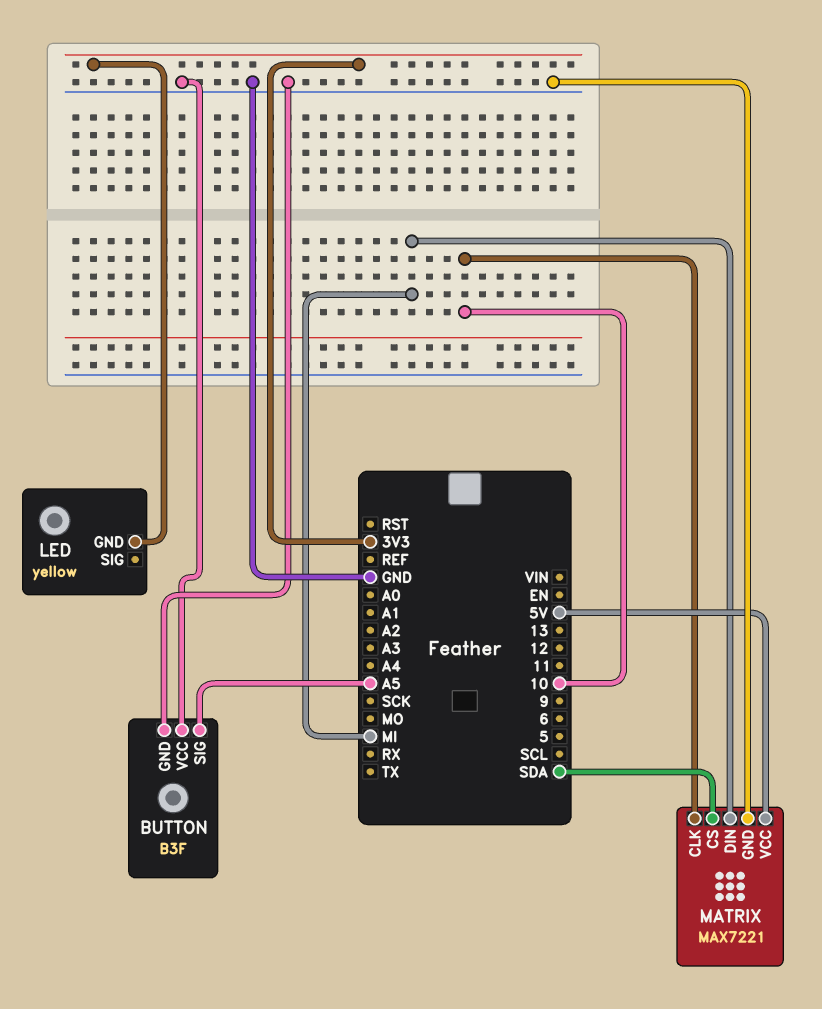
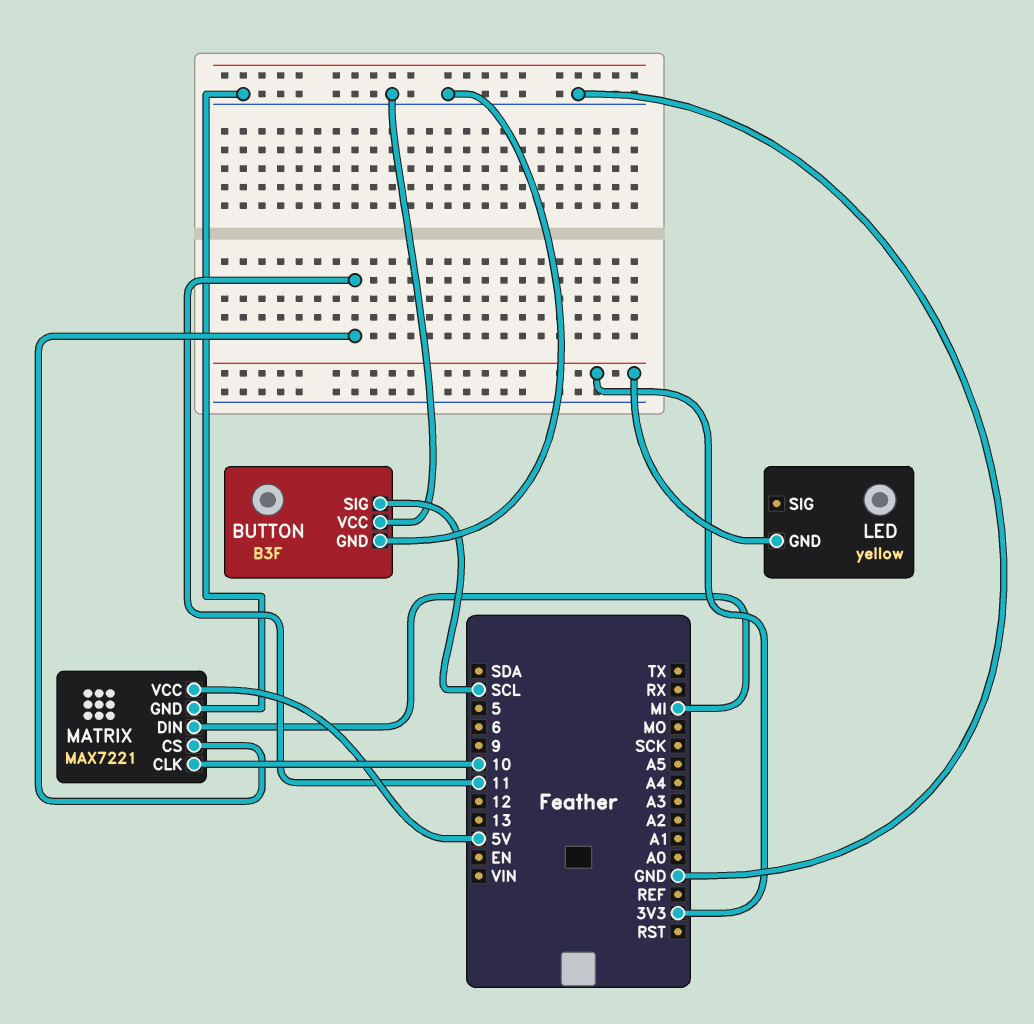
BUTTON pin SIG: A5 -> SCL
MATRIX pin CS: SDA -> 11

